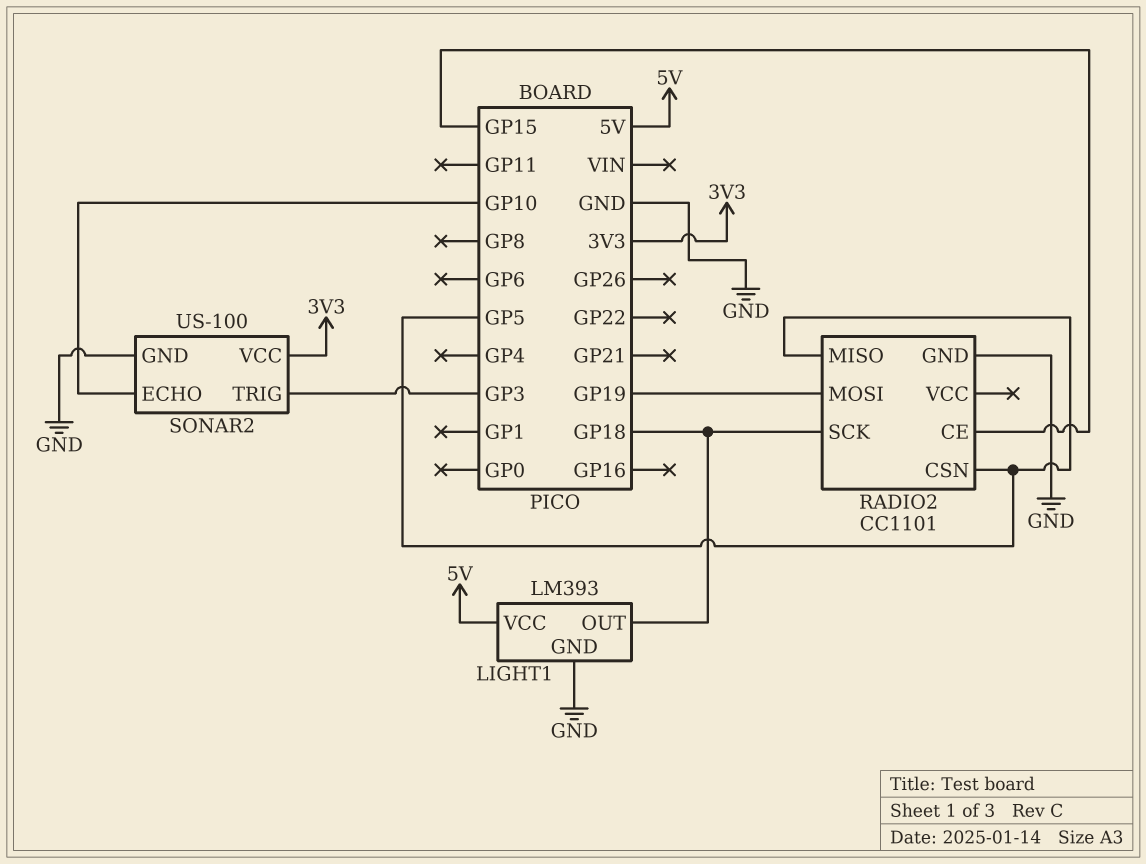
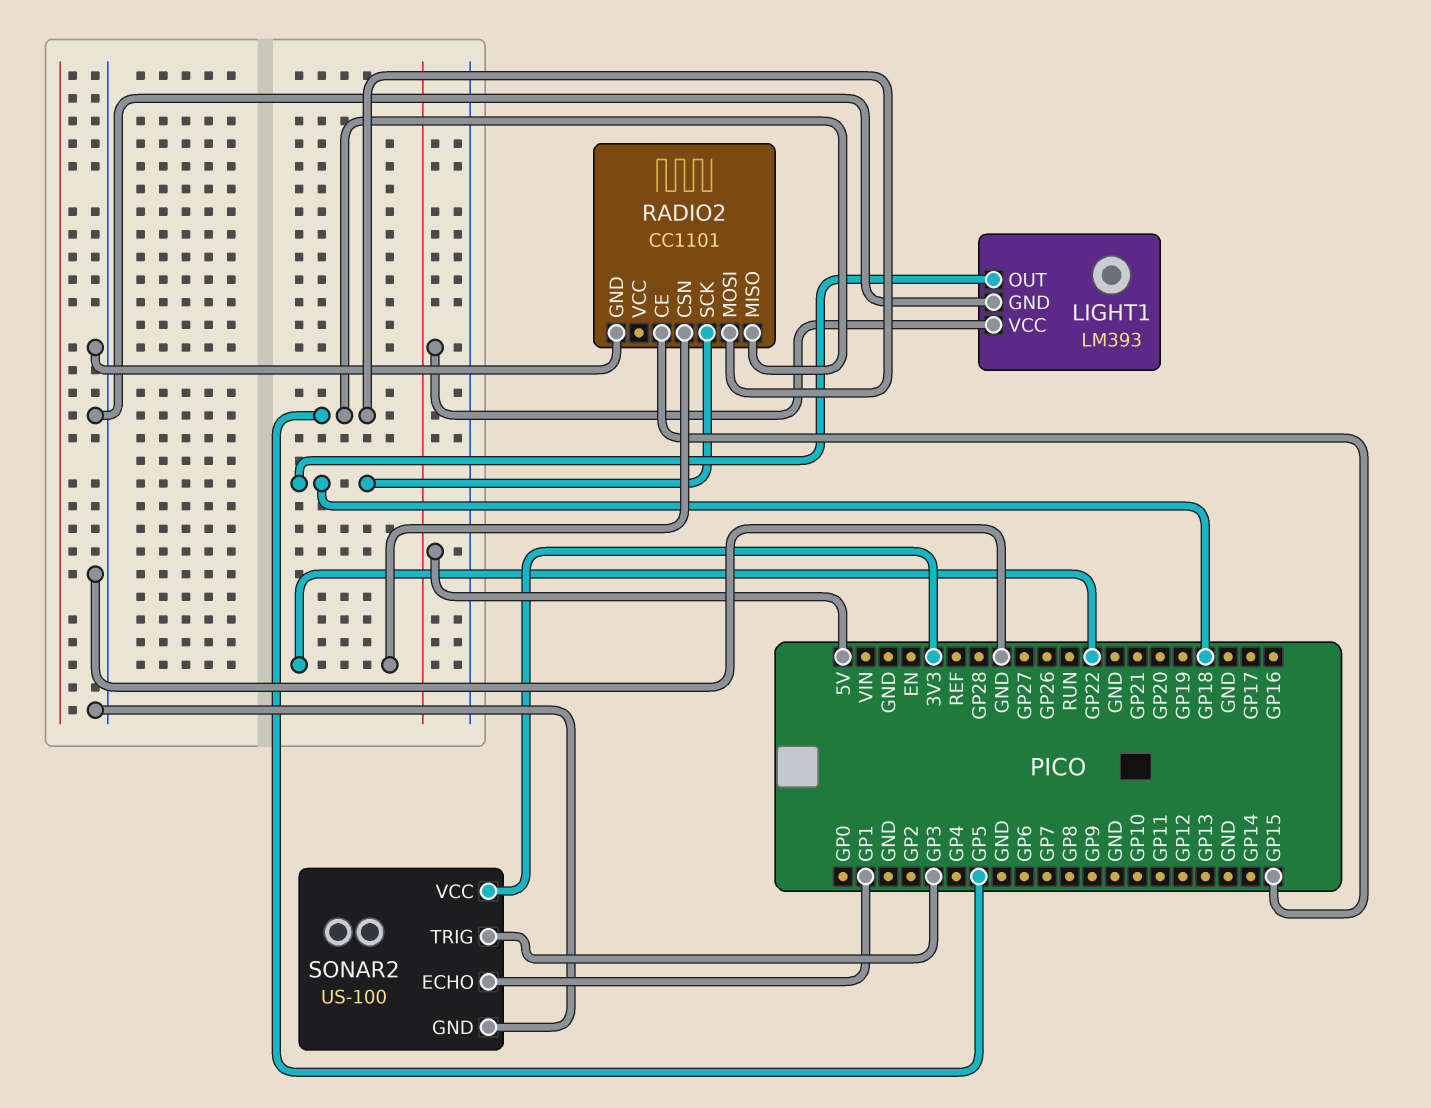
RADIO2 pin CSN: GP5 -> GP22
RADIO2 pin MOSI: GP19 -> GP5
SONAR2 pin ECHO: GP10 -> GP1

